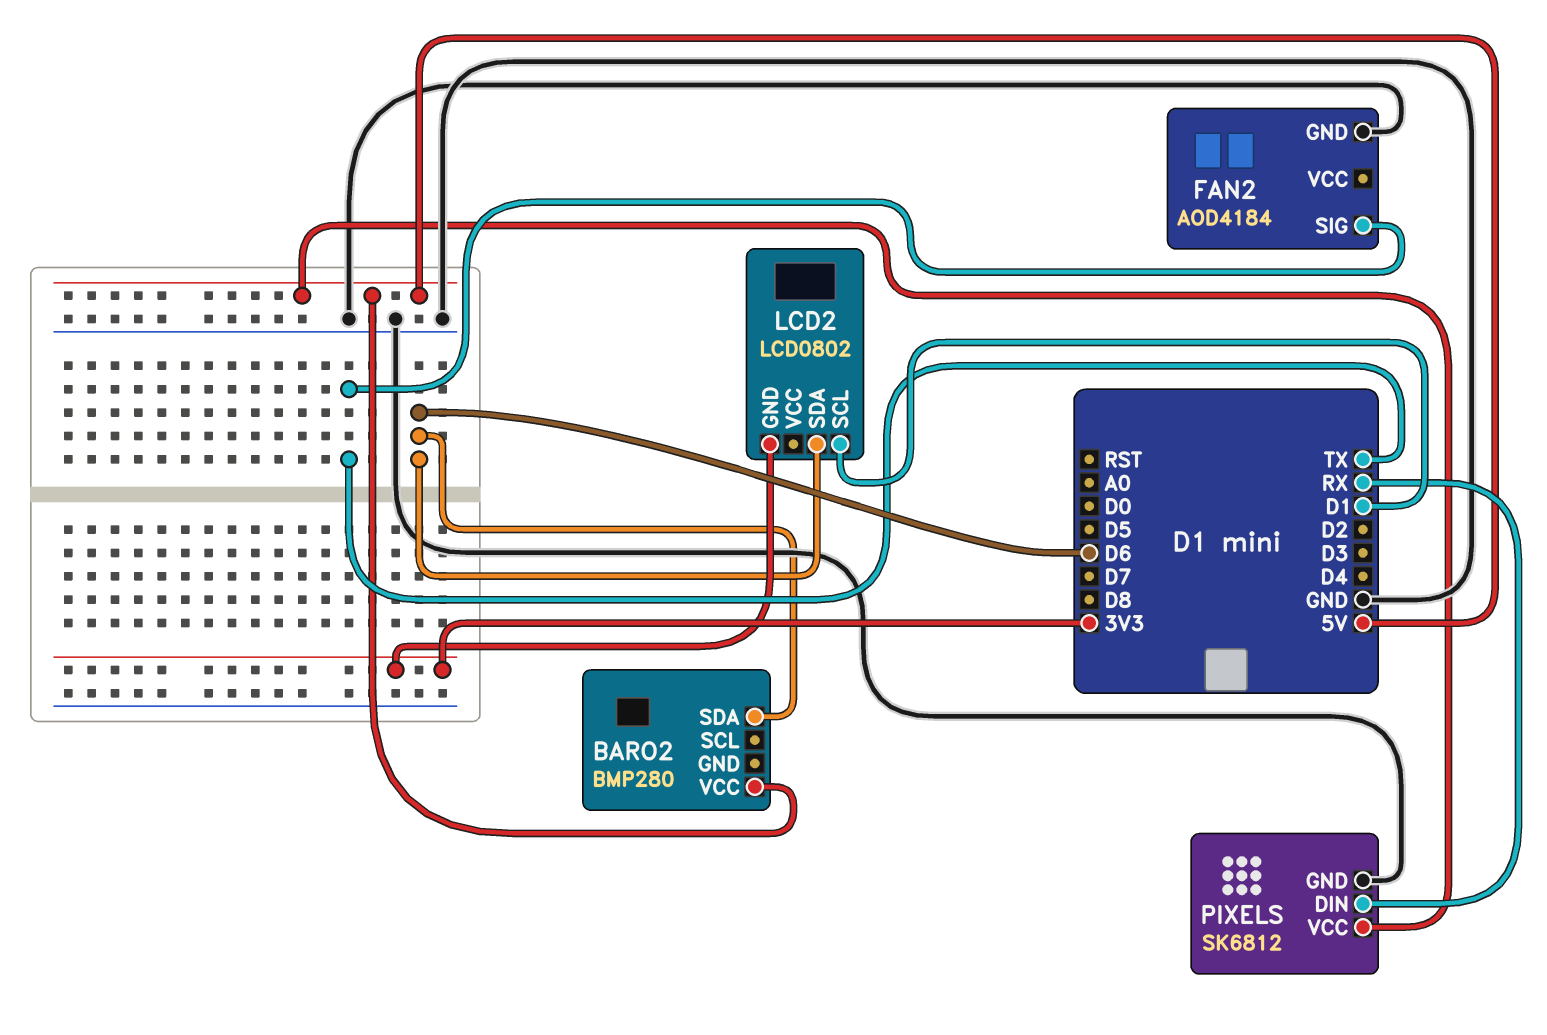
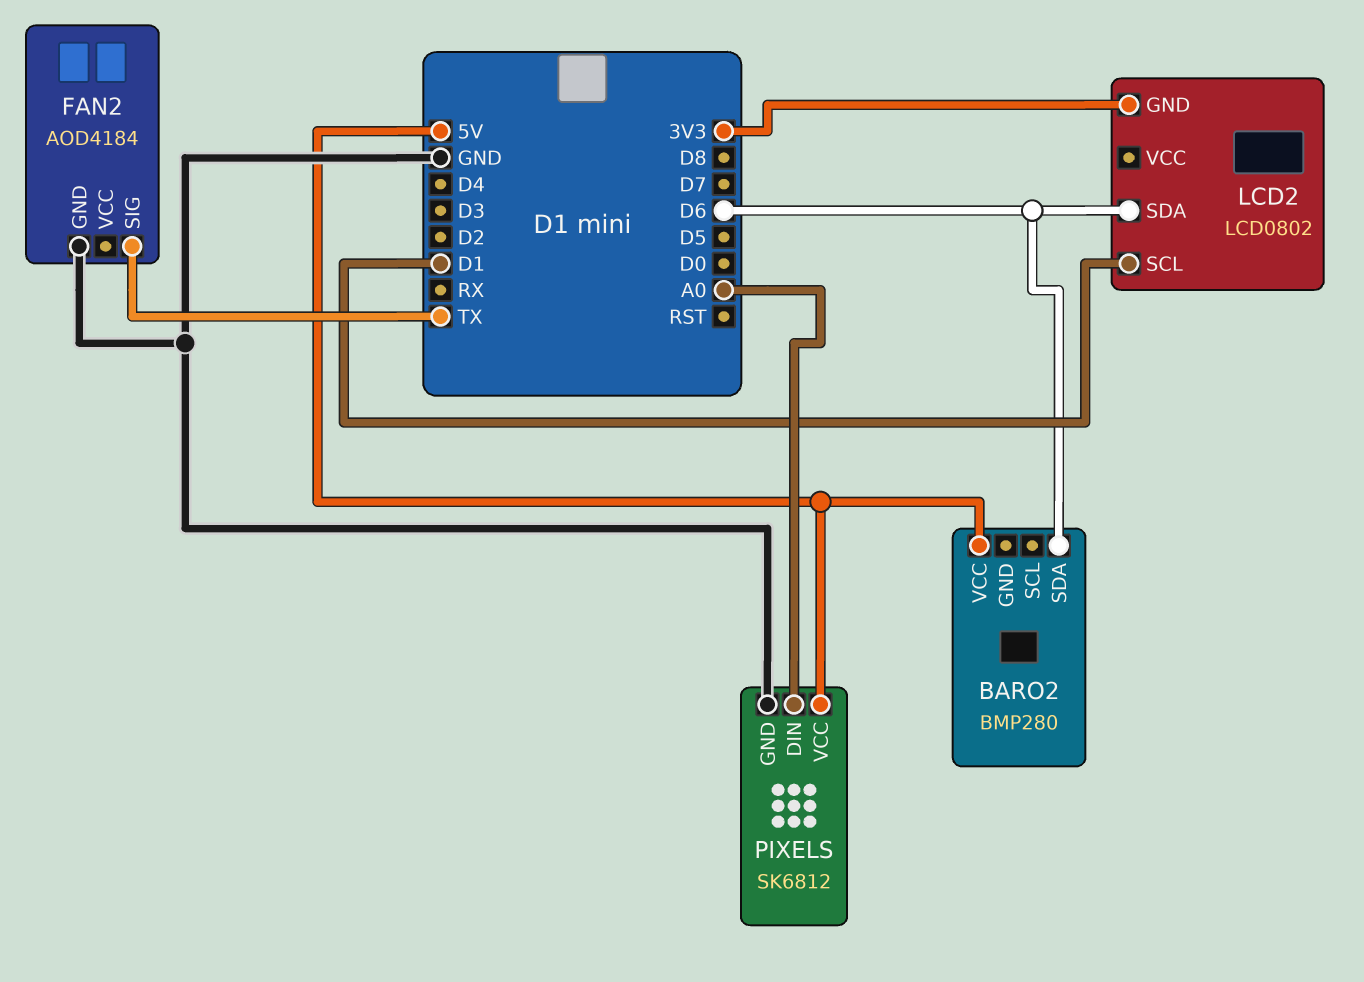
PIXELS pin DIN: RX -> A0

